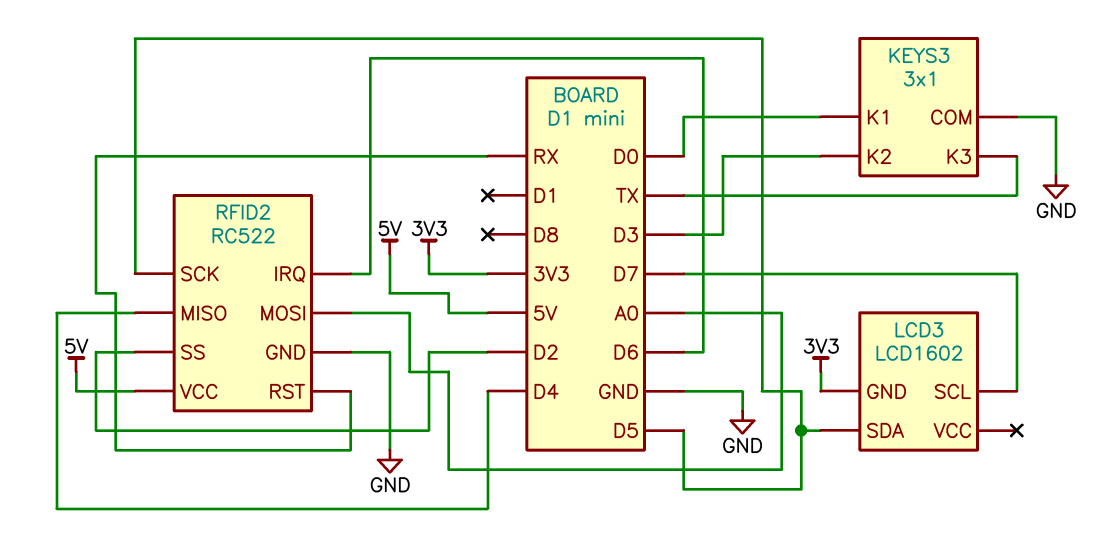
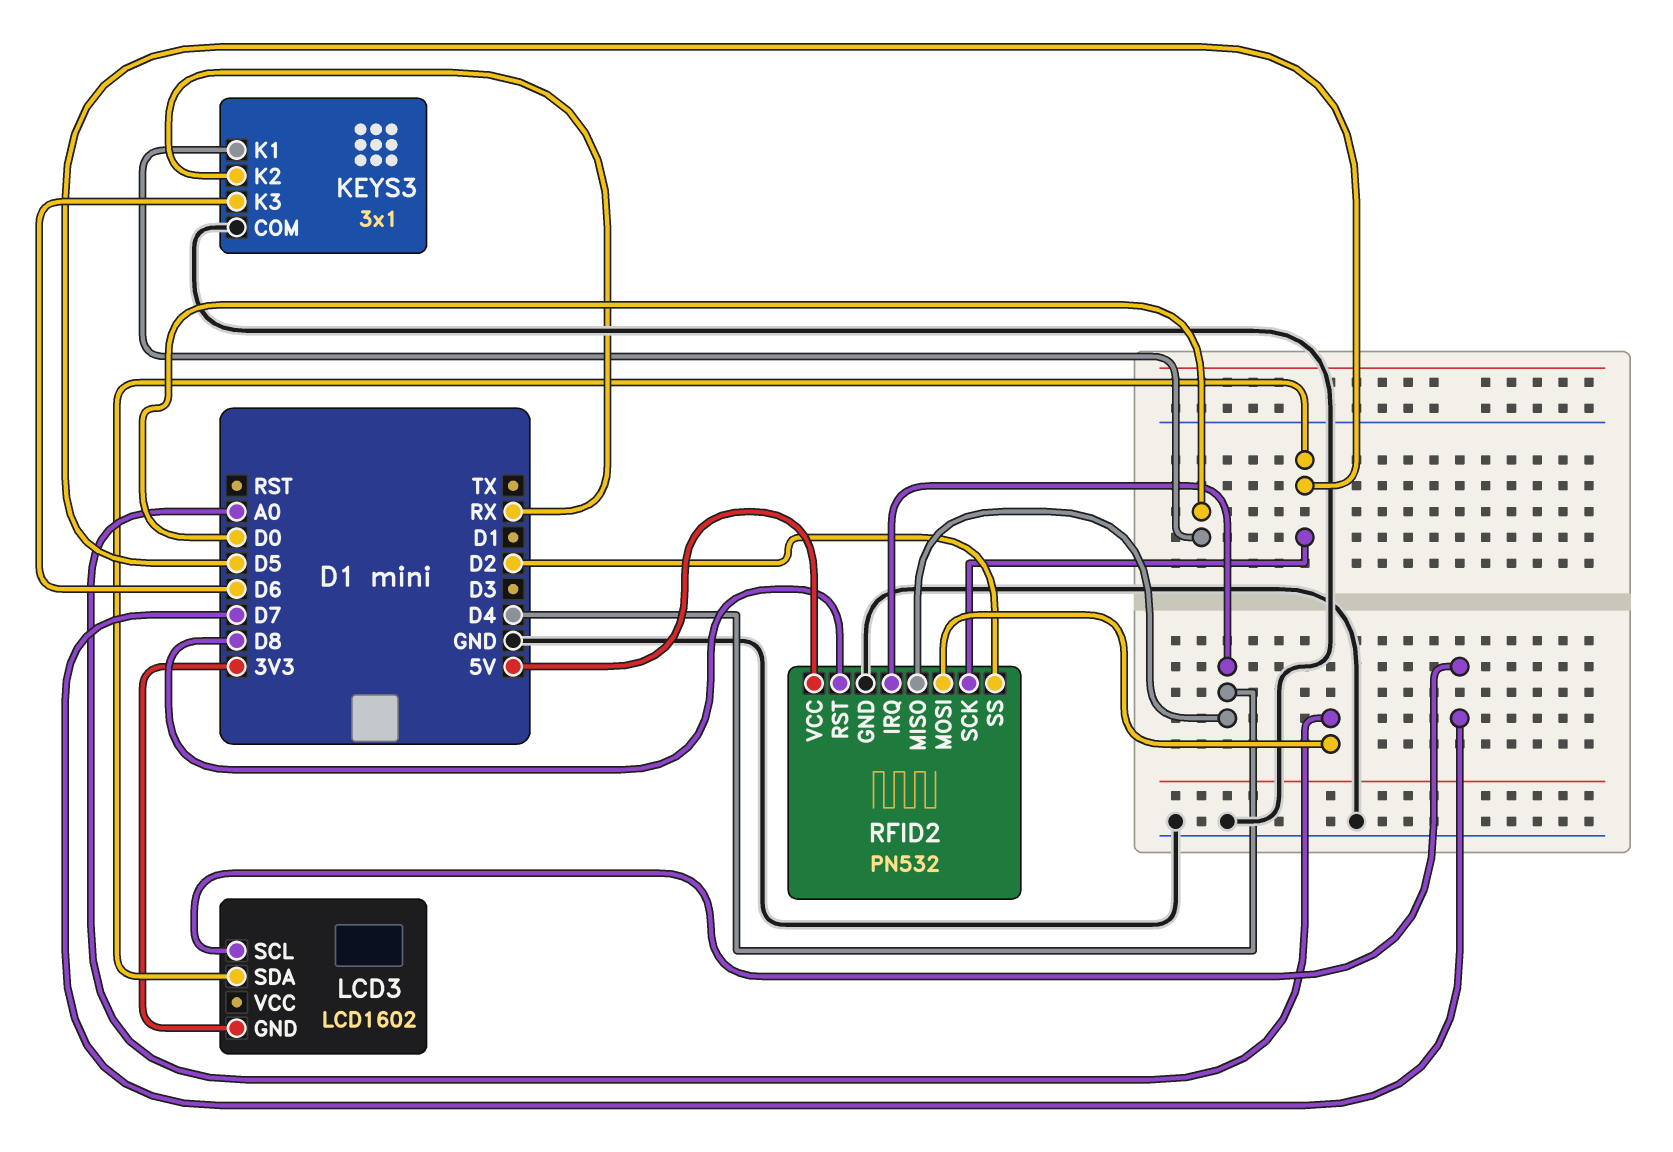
KEYS3 pin K2: D3 -> RX
KEYS3 pin K3: TX -> D6
RFID2: RC522 -> PN532
RFID2 pin IRQ: D6 -> D4
RFID2 pin RST: RX -> D8

